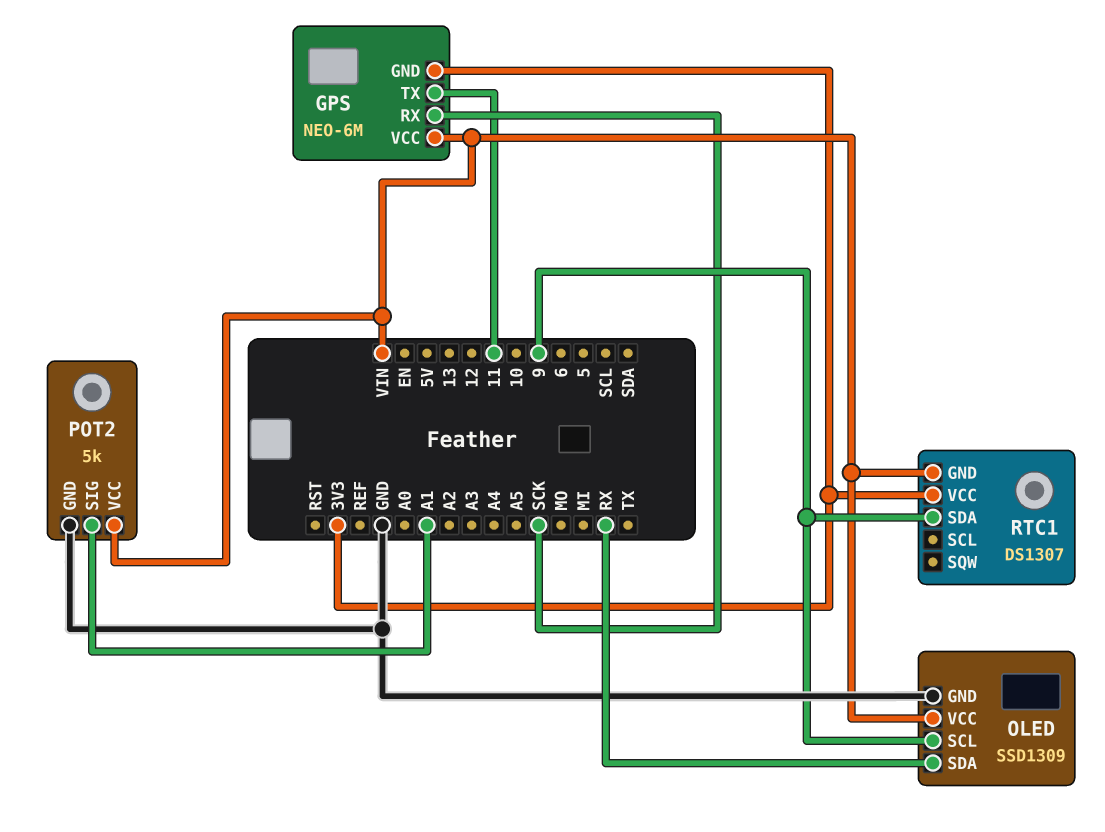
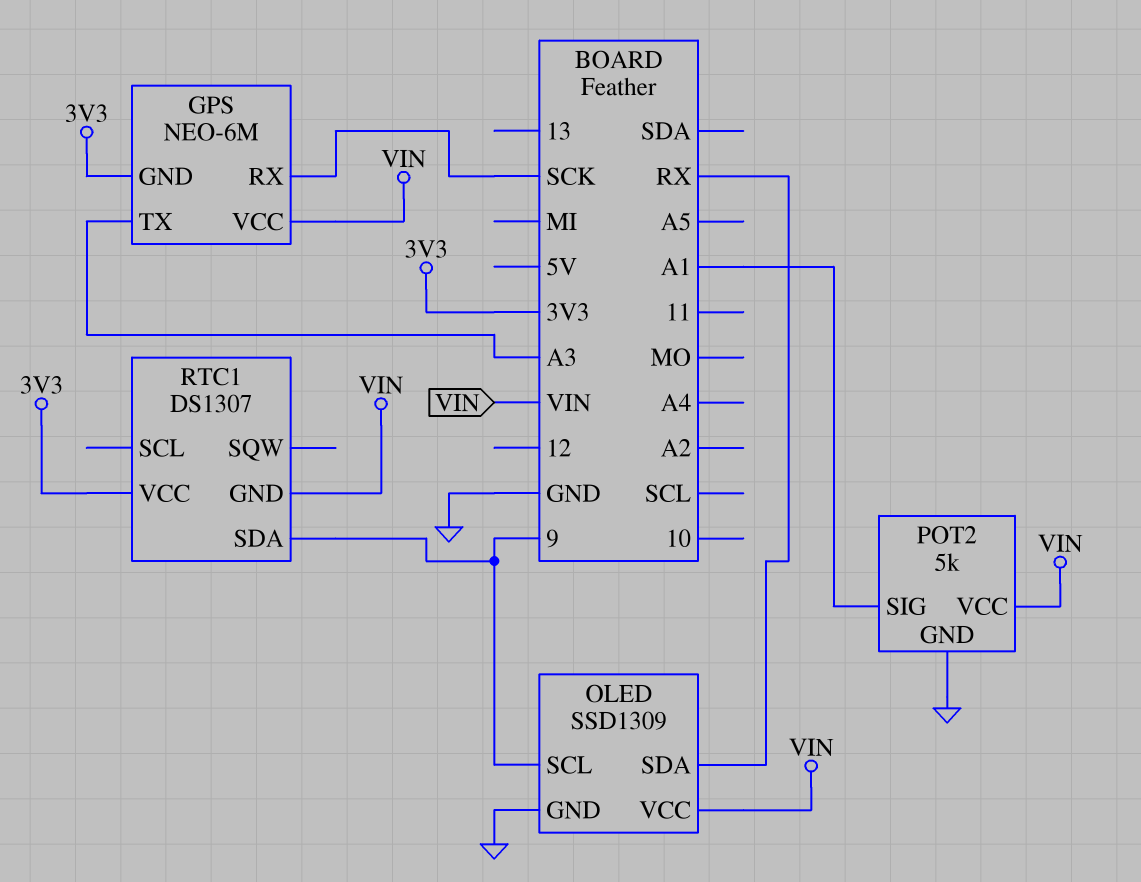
GPS pin TX: 11 -> A3

